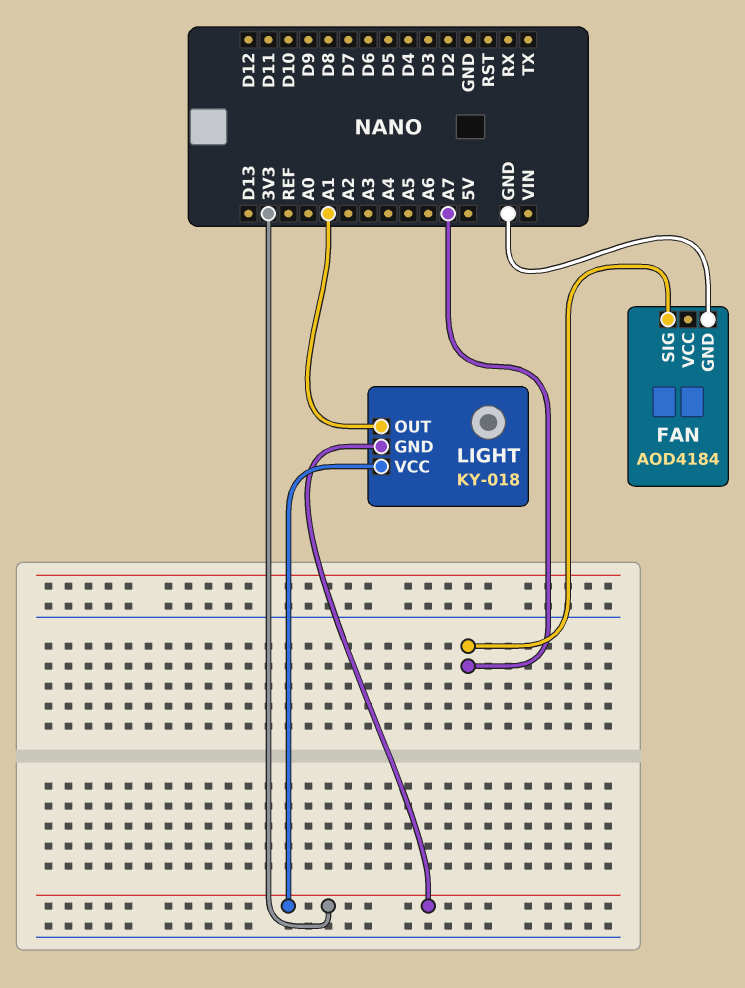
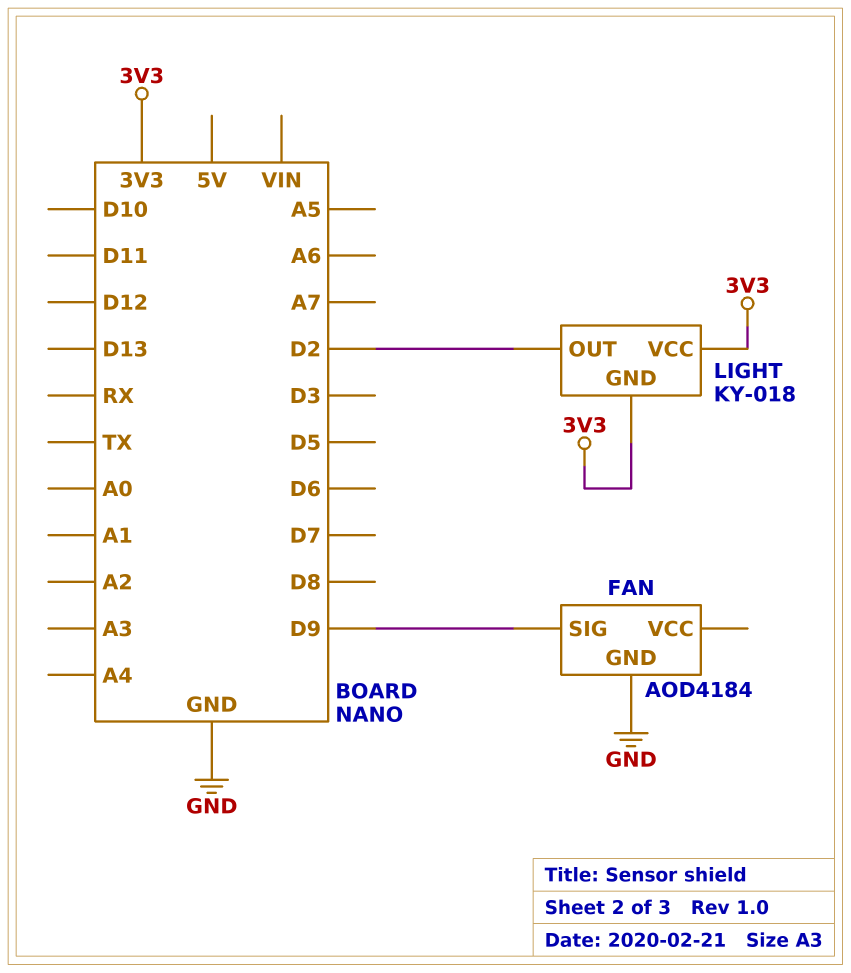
FAN pin SIG: A7 -> D9
LIGHT pin OUT: A1 -> D2

